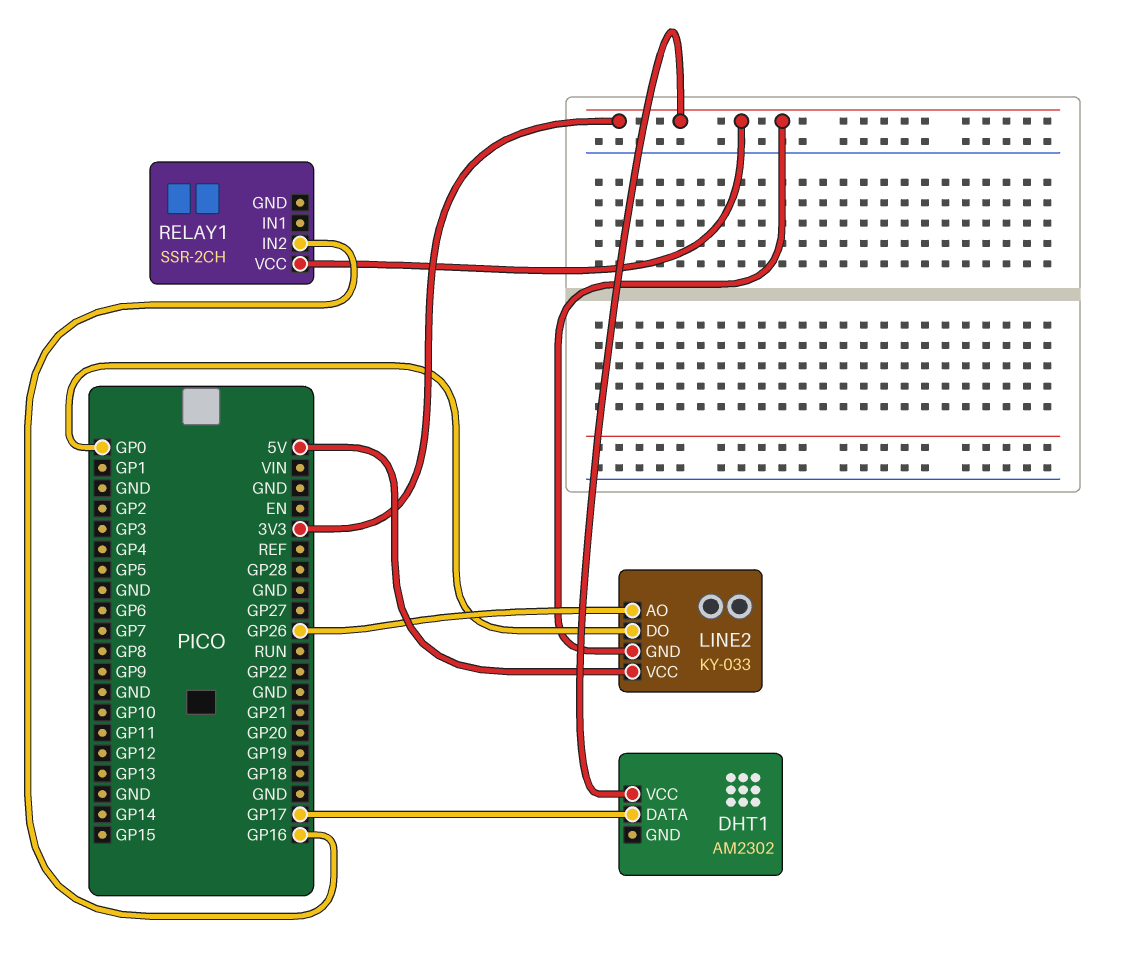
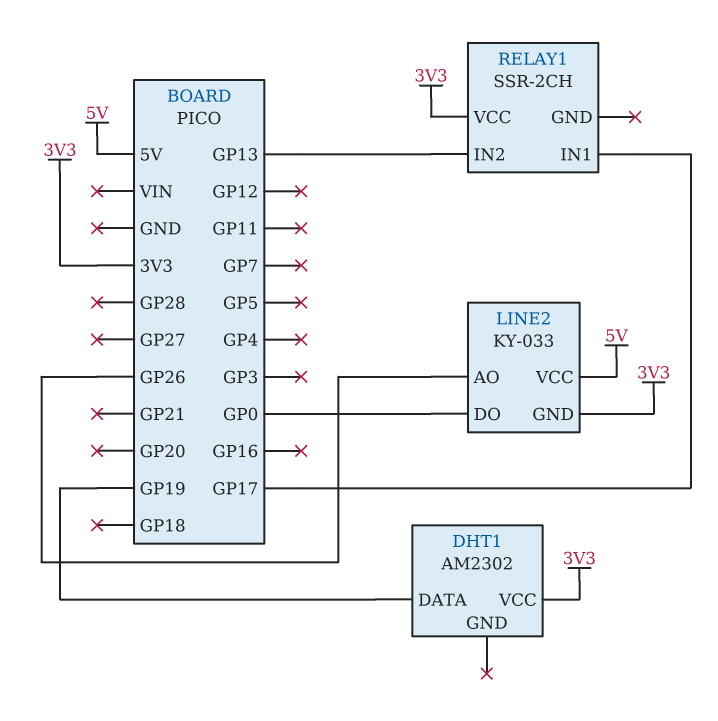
DHT1 pin DATA: GP17 -> GP19
RELAY1 pin IN1: none -> GP17
RELAY1 pin IN2: GP16 -> GP13

